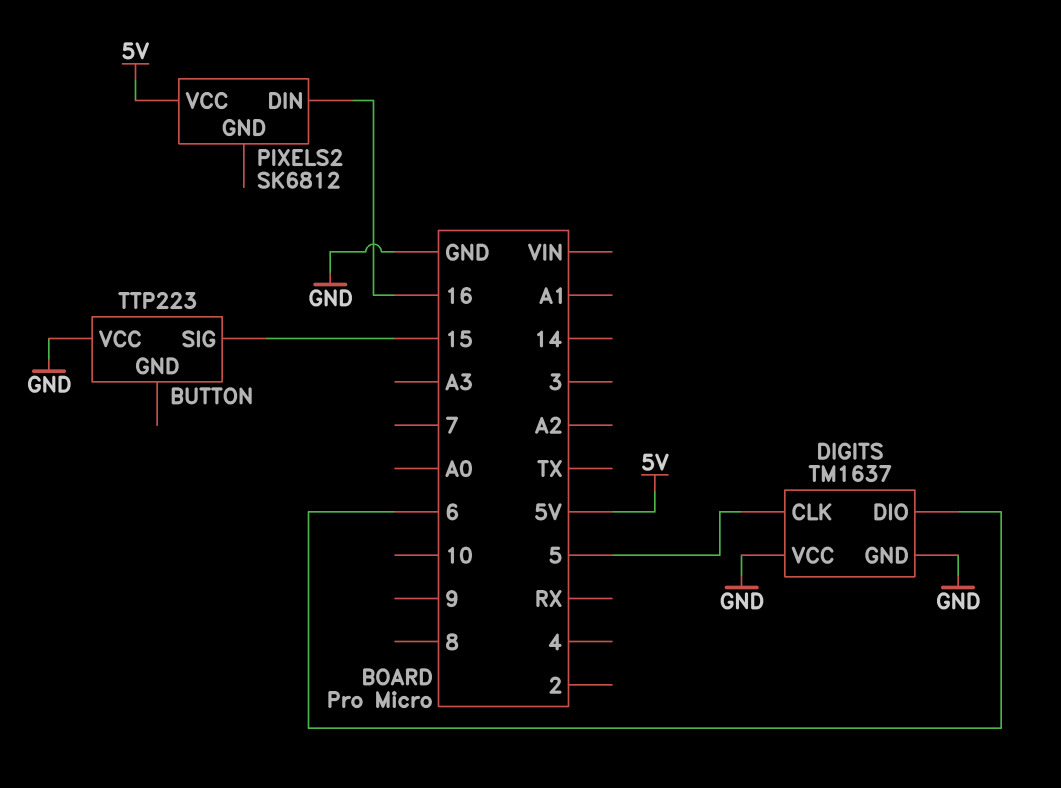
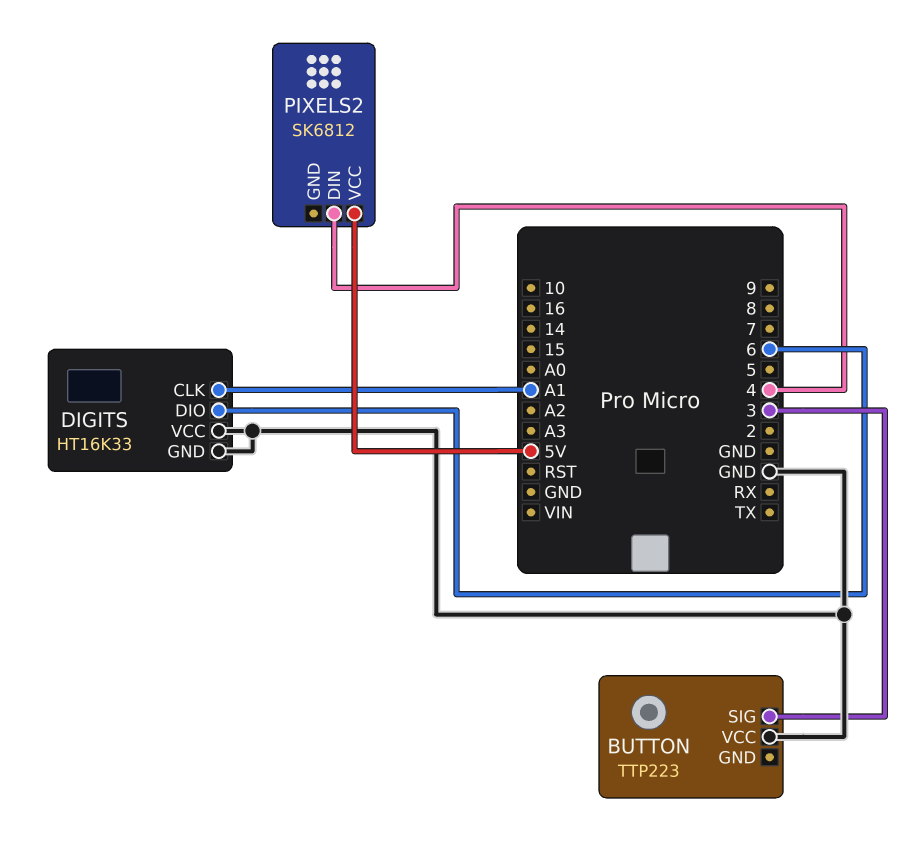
BUTTON pin SIG: 15 -> 3
DIGITS: TM1637 -> HT16K33
DIGITS pin CLK: 5 -> A1
PIXELS2 pin DIN: 16 -> 4

